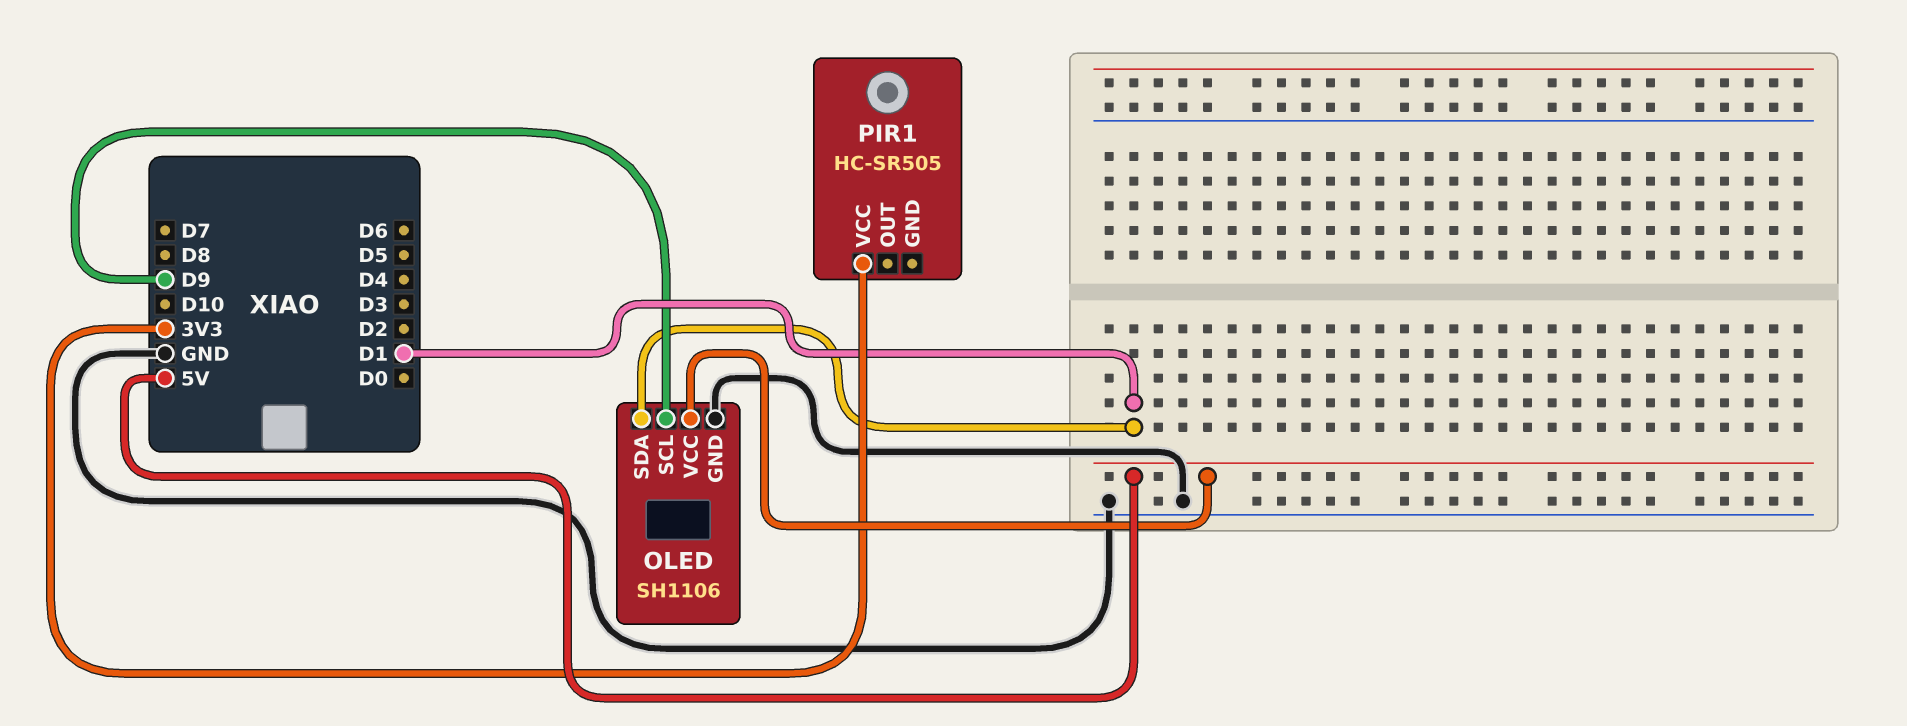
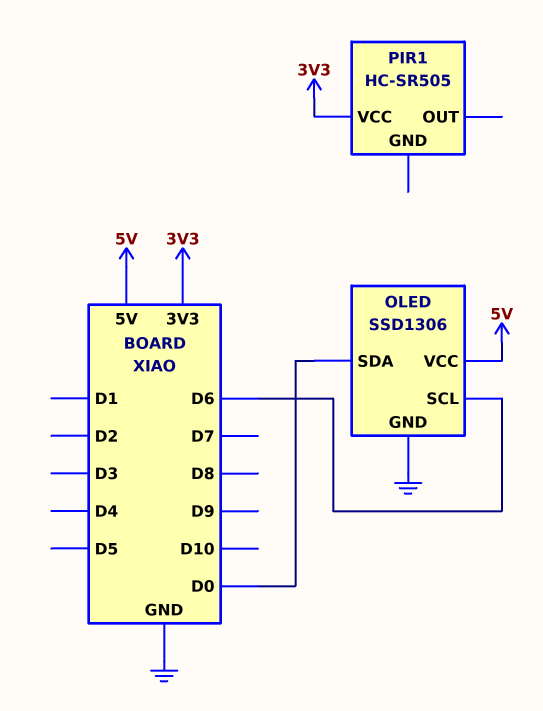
OLED: SH1106 -> SSD1306
OLED pin SCL: D9 -> D6
OLED pin SDA: D1 -> D0

